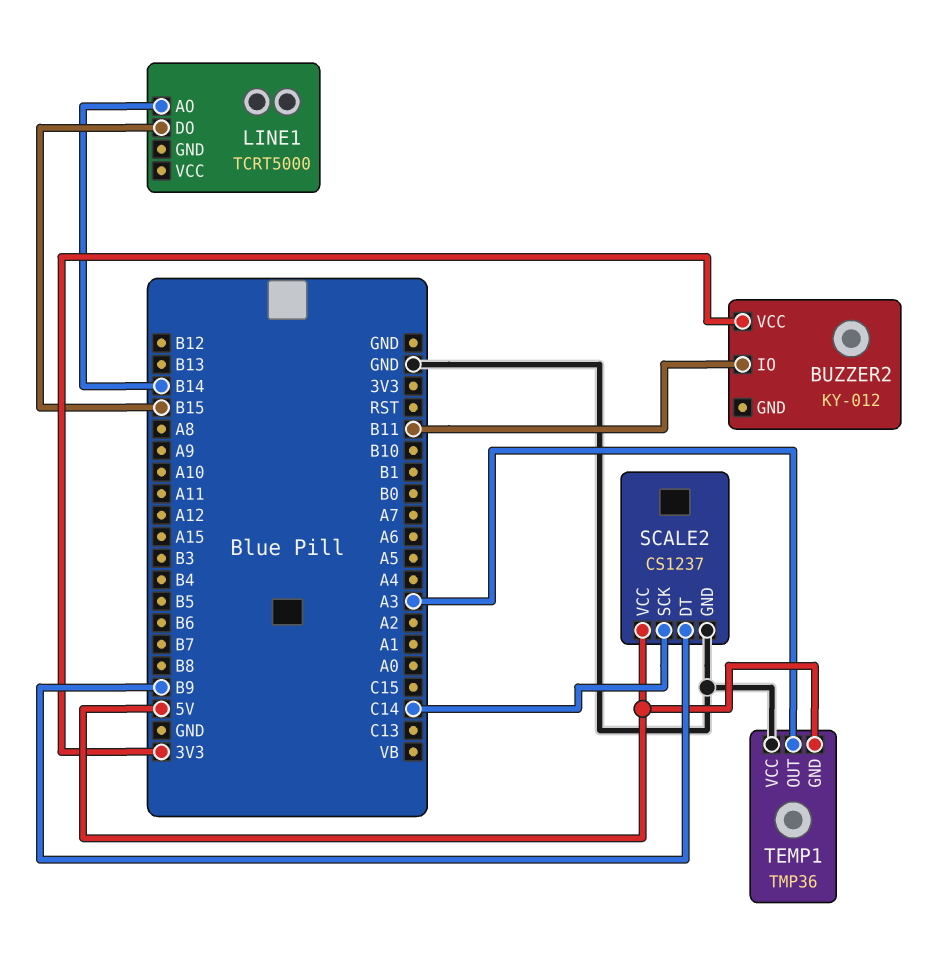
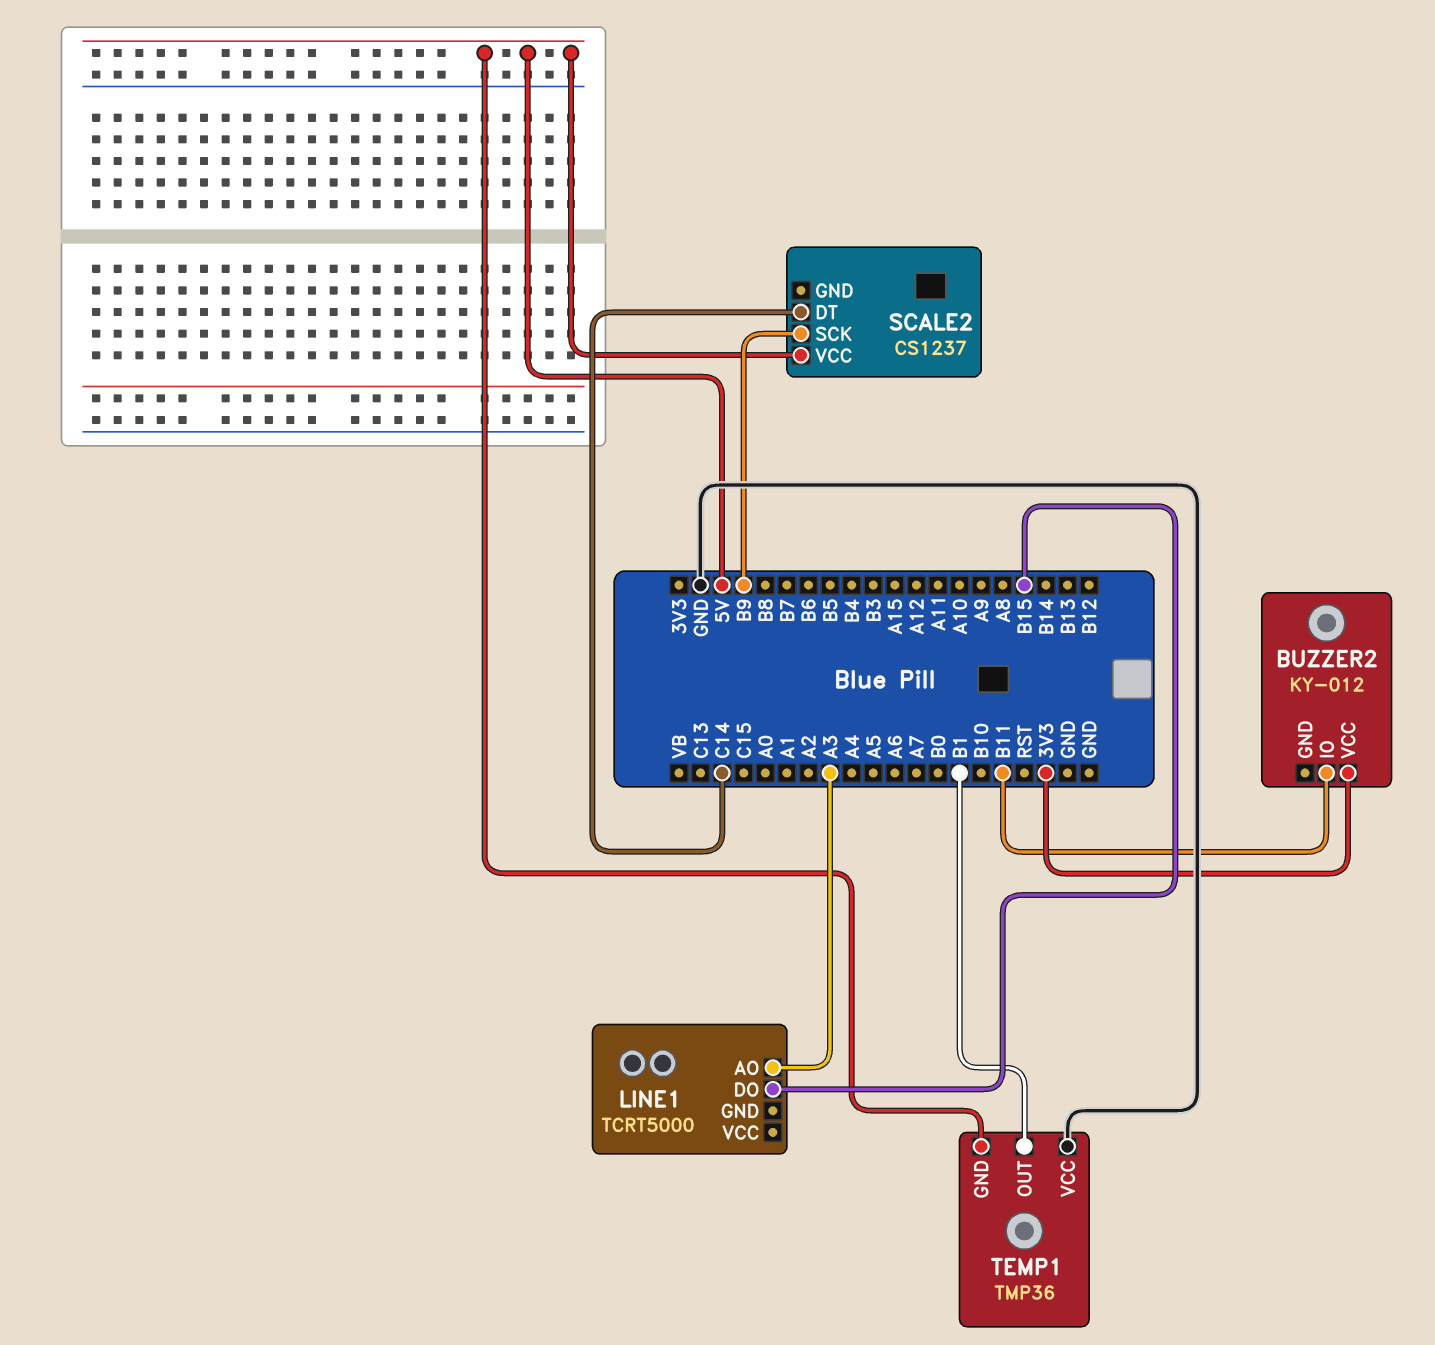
LINE1 pin AO: B14 -> A3
SCALE2 pin DT: B9 -> C14
SCALE2 pin GND: GND -> none
SCALE2 pin SCK: C14 -> B9
TEMP1 pin OUT: A3 -> B1

